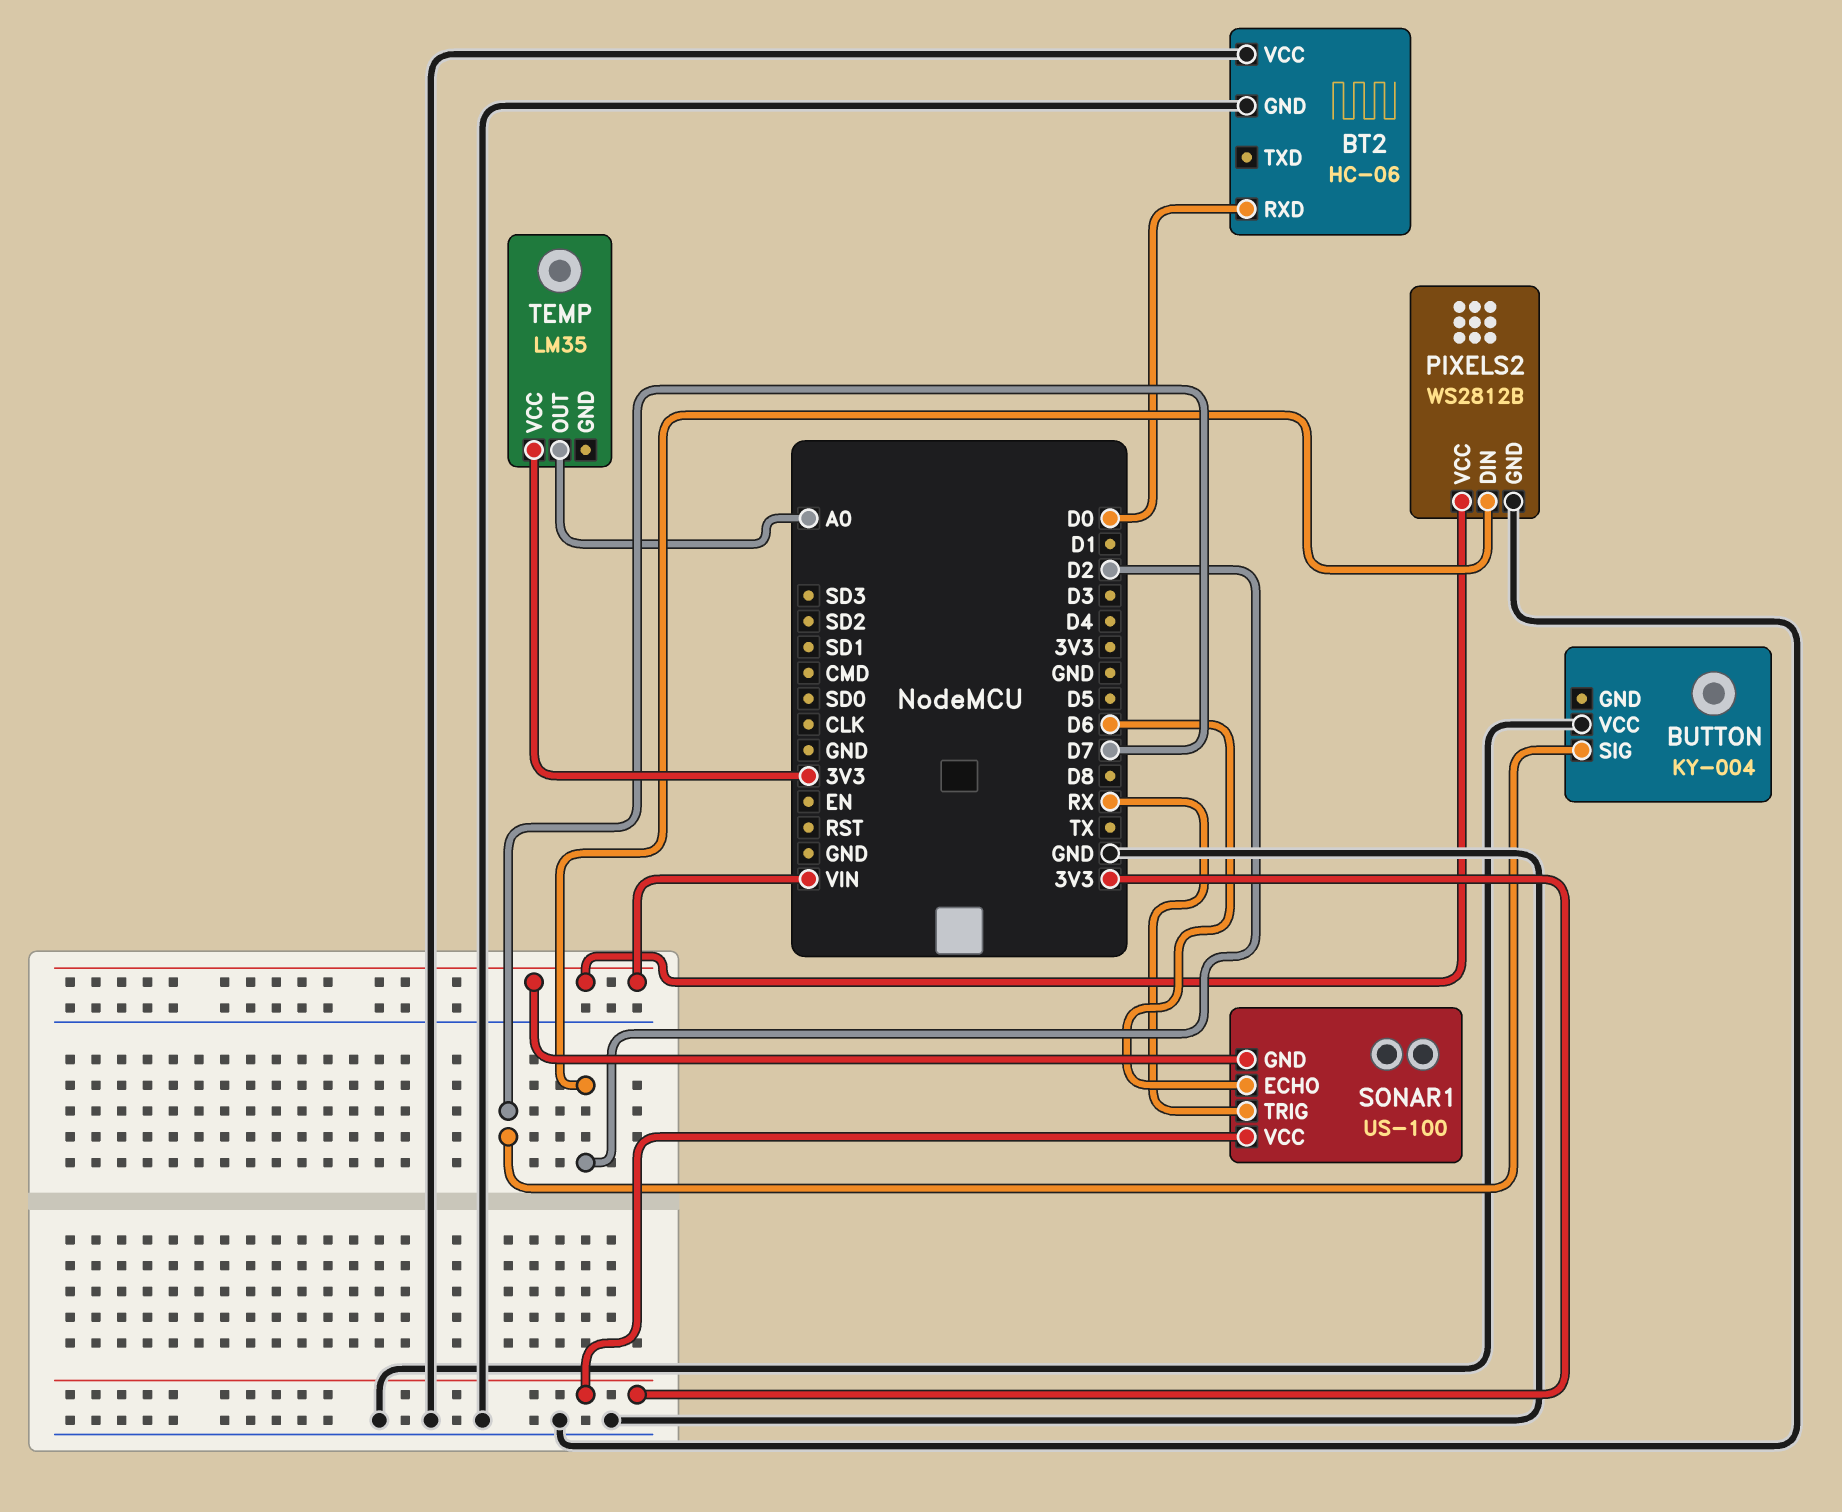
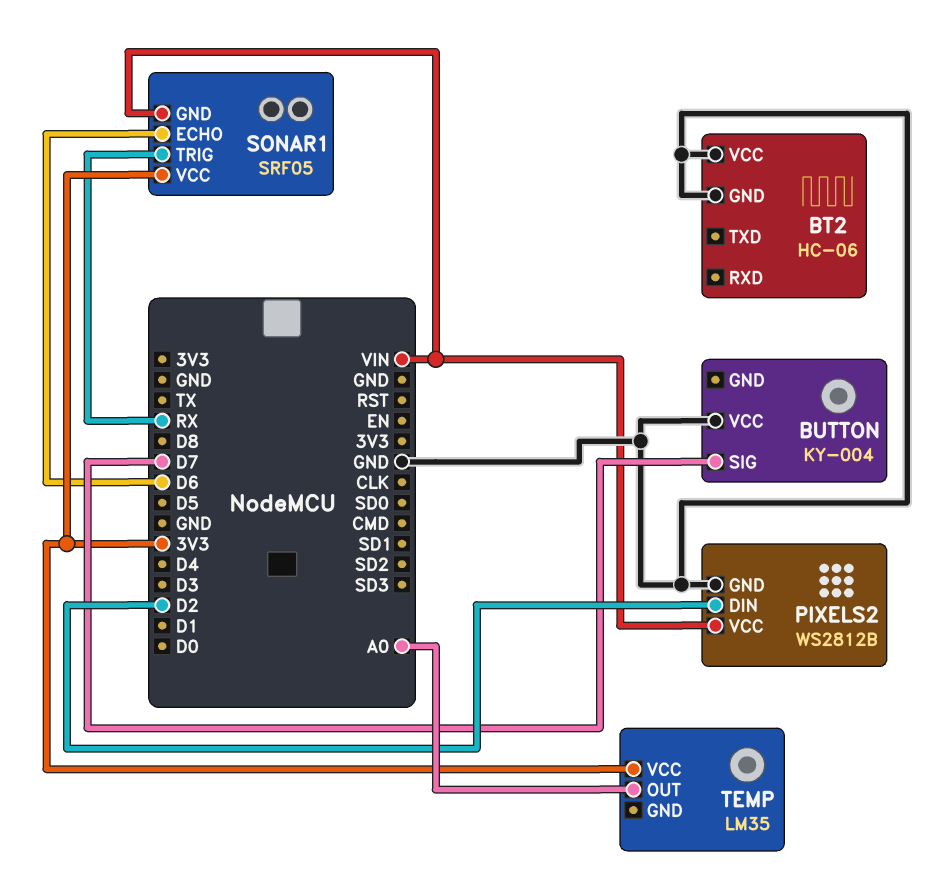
BT2 pin RXD: D0 -> none
SONAR1: US-100 -> SRF05

